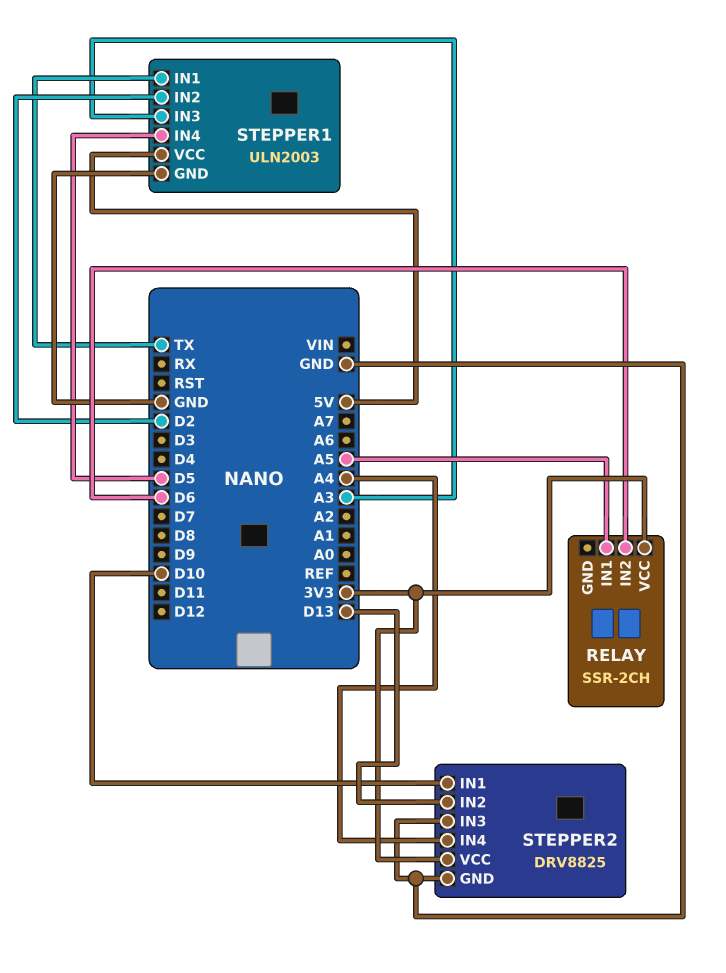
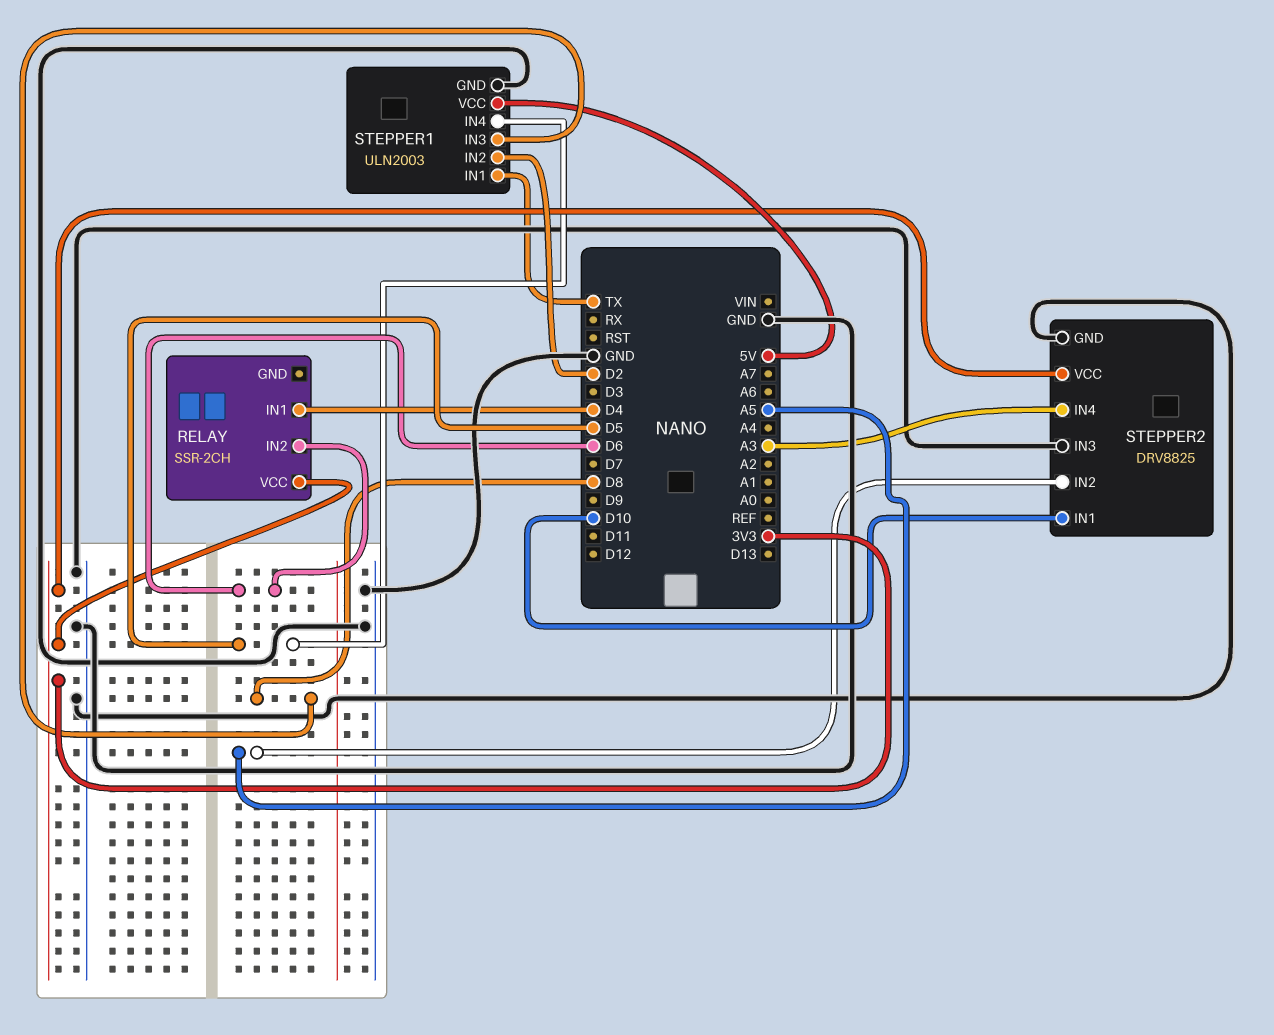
RELAY pin IN1: A5 -> D4
STEPPER1 pin IN3: A3 -> D8
STEPPER2 pin IN2: D13 -> A5
STEPPER2 pin IN4: A4 -> A3

